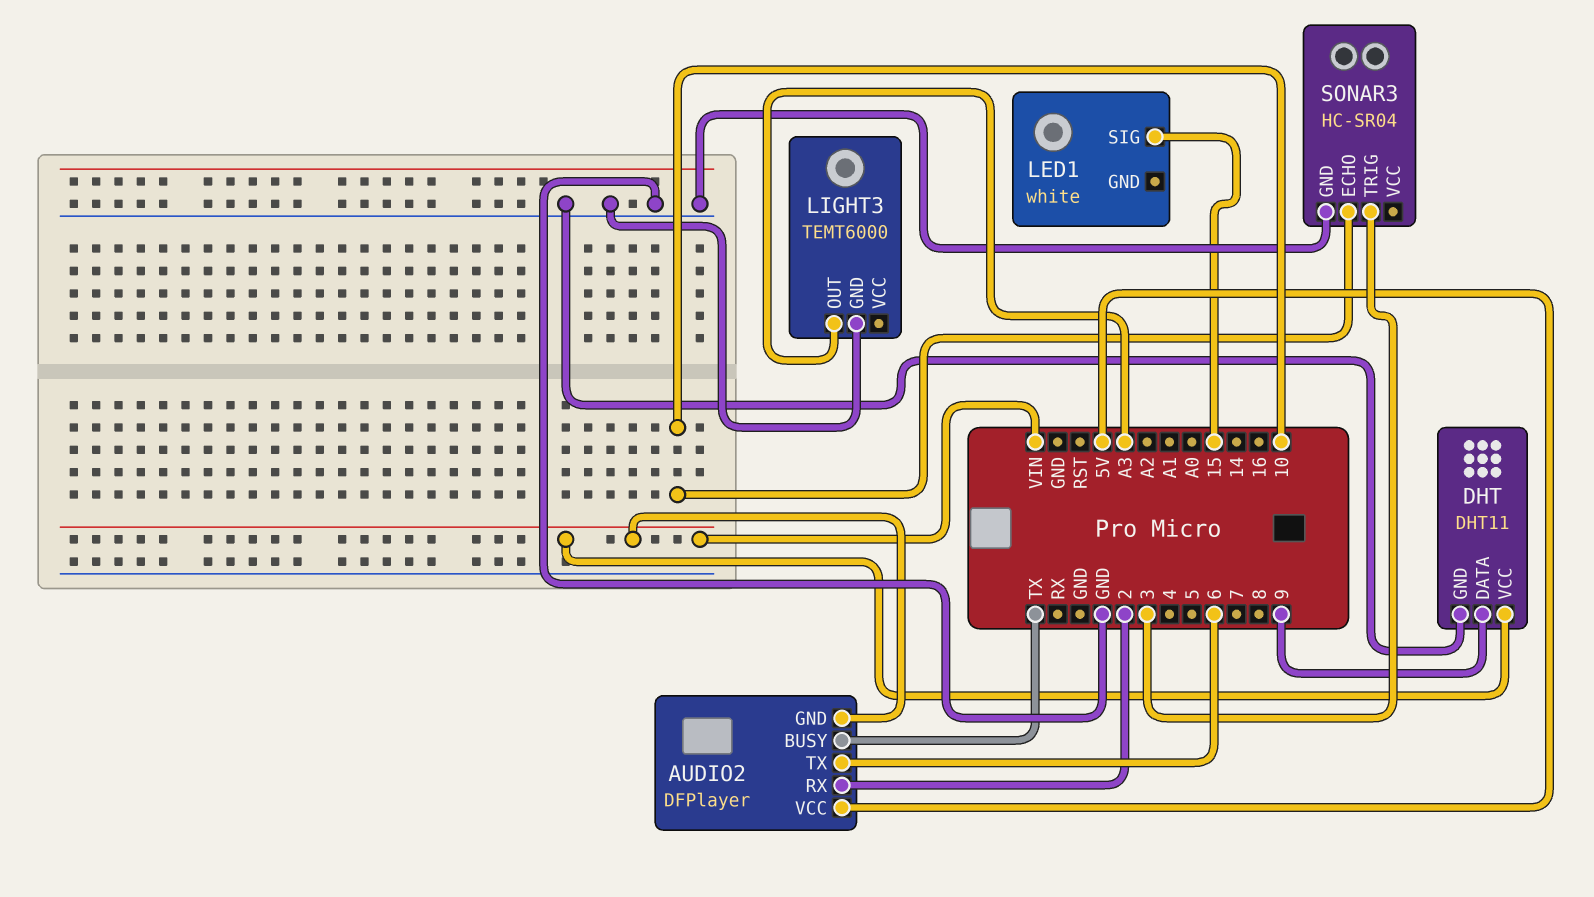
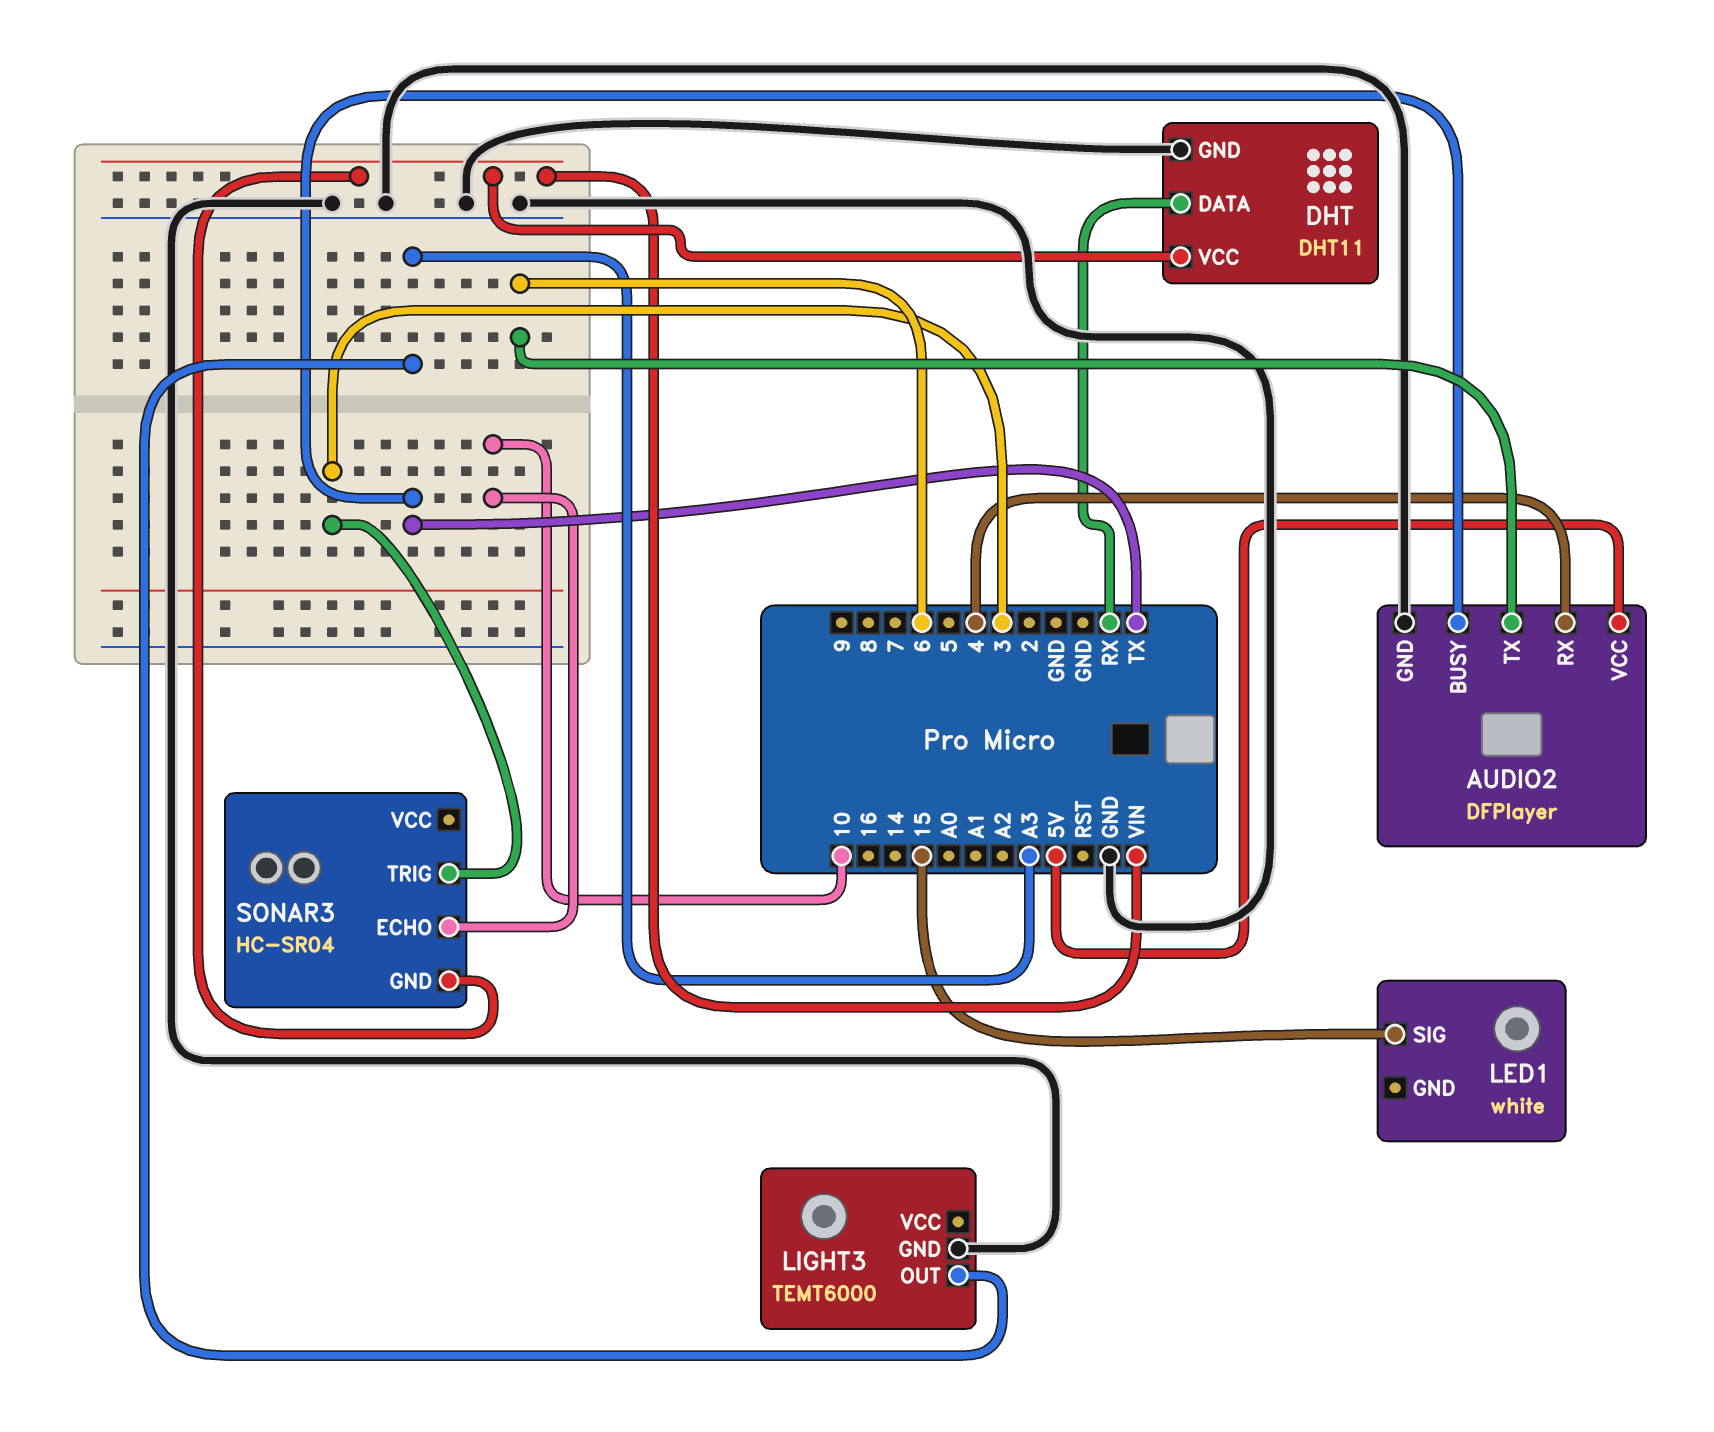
AUDIO2 pin GND: VIN -> GND
AUDIO2 pin RX: 2 -> 4
DHT pin DATA: 9 -> RX
SONAR3 pin GND: GND -> VIN

